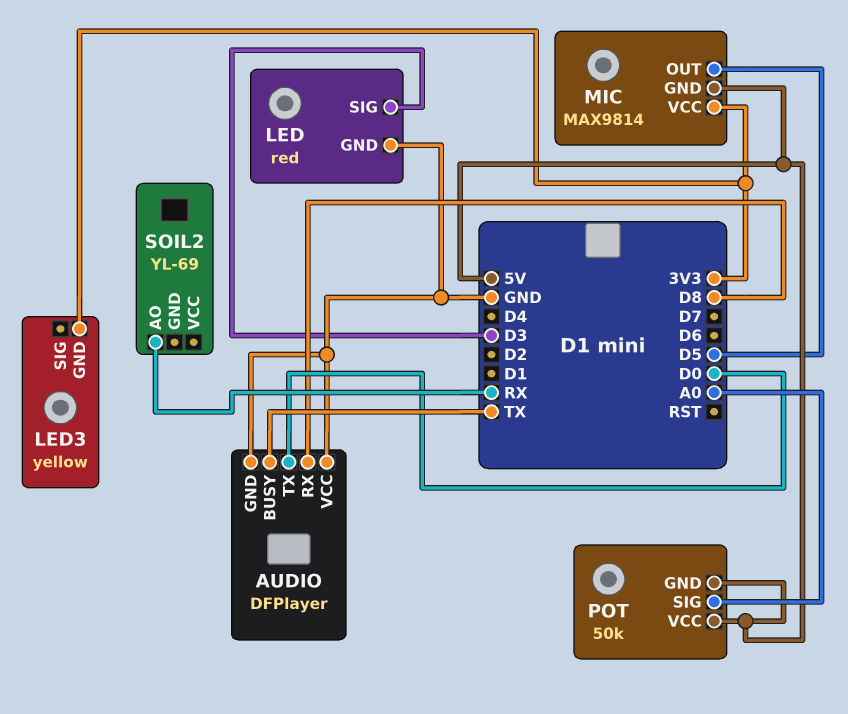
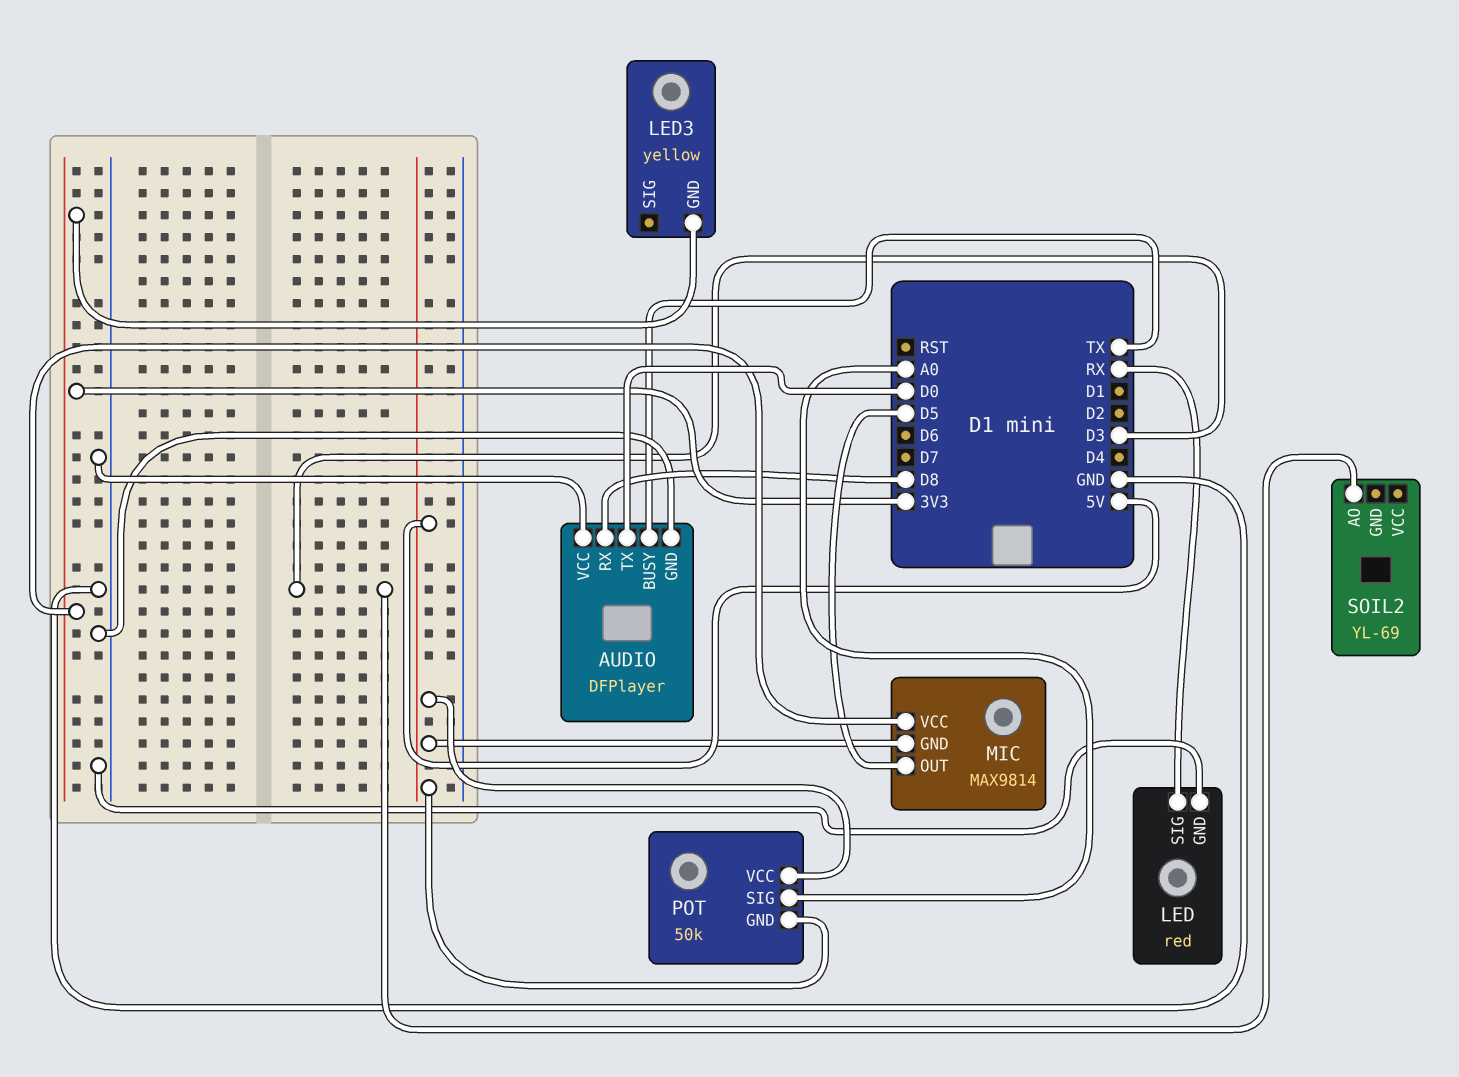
LED pin SIG: D3 -> RX
SOIL2 pin AO: RX -> D3

